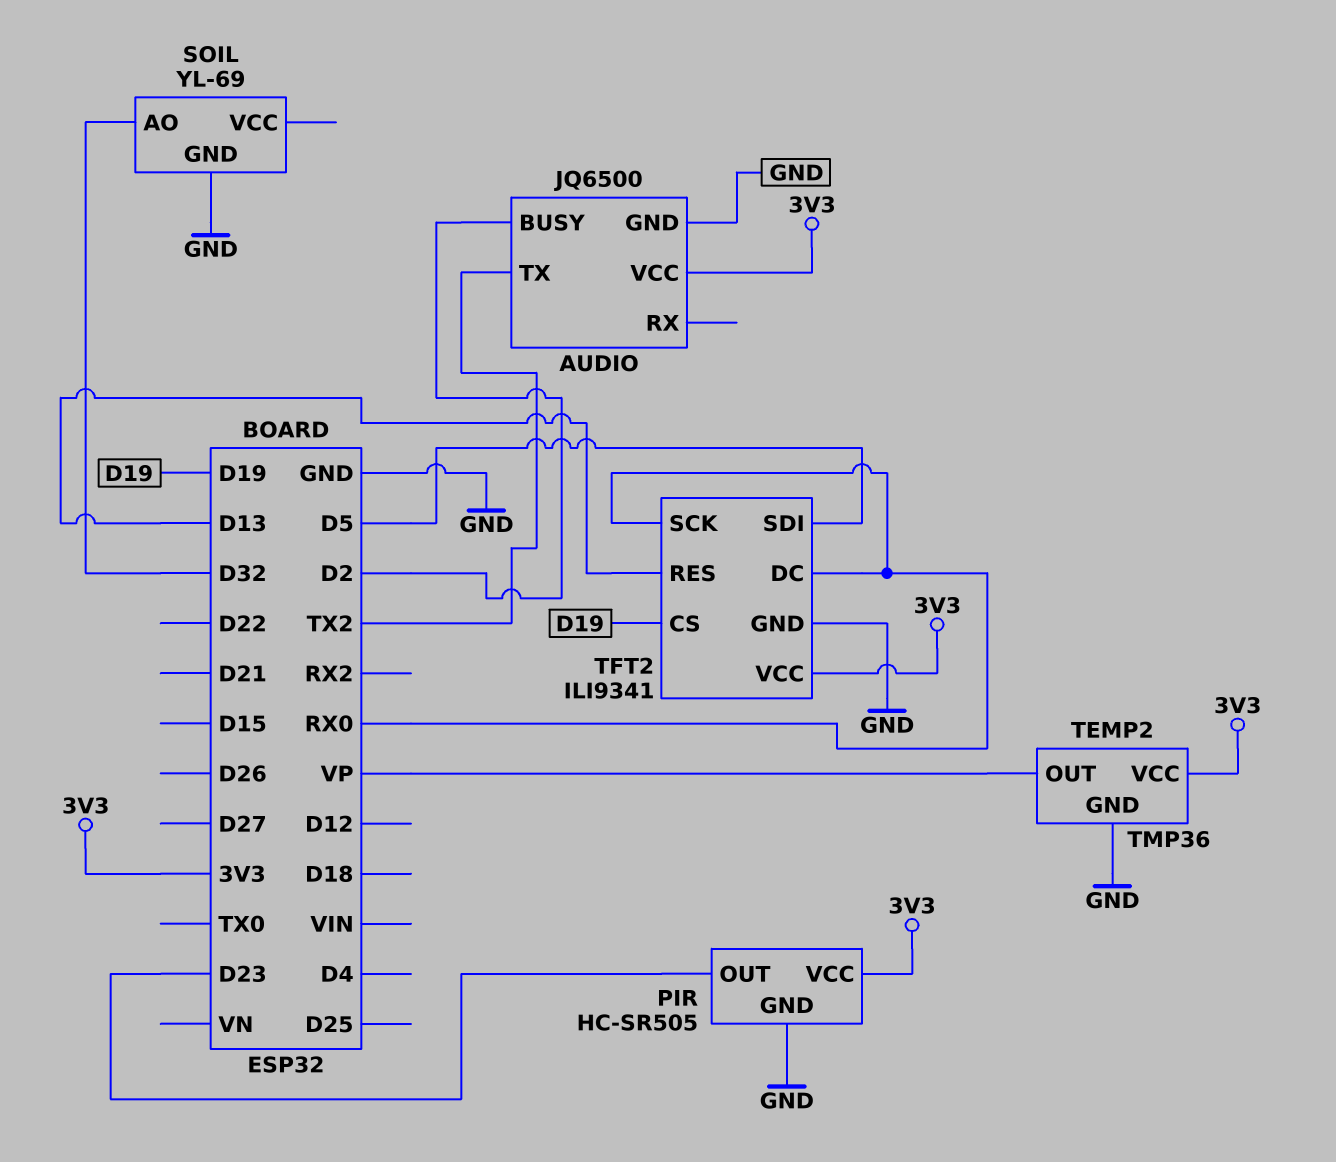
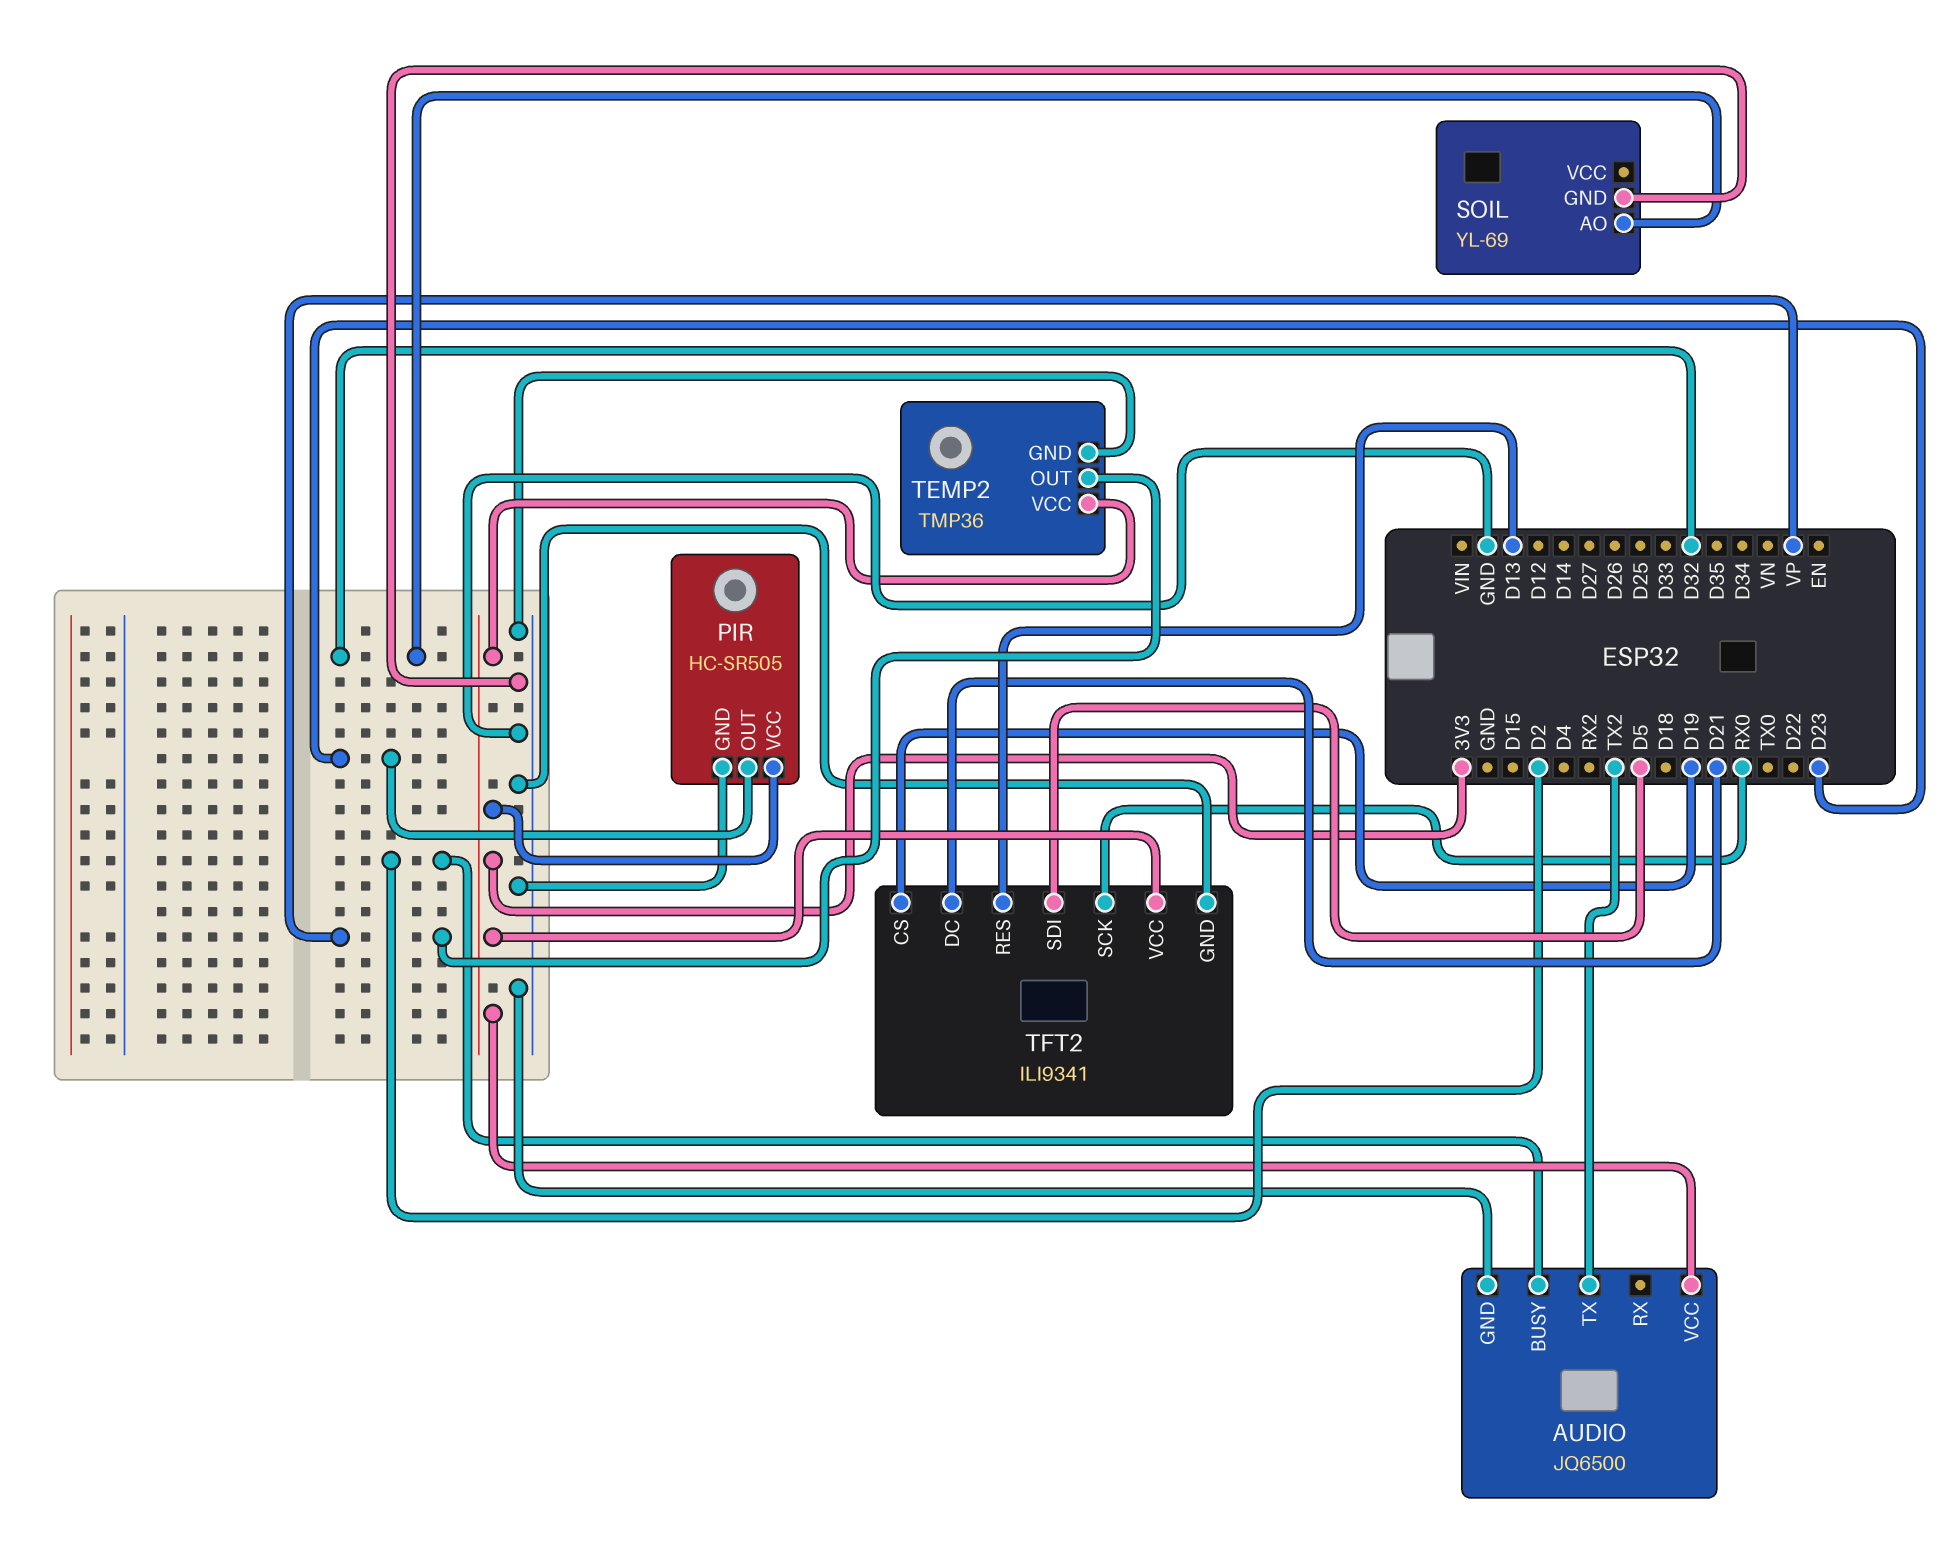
TFT2 pin DC: RX0 -> D21

